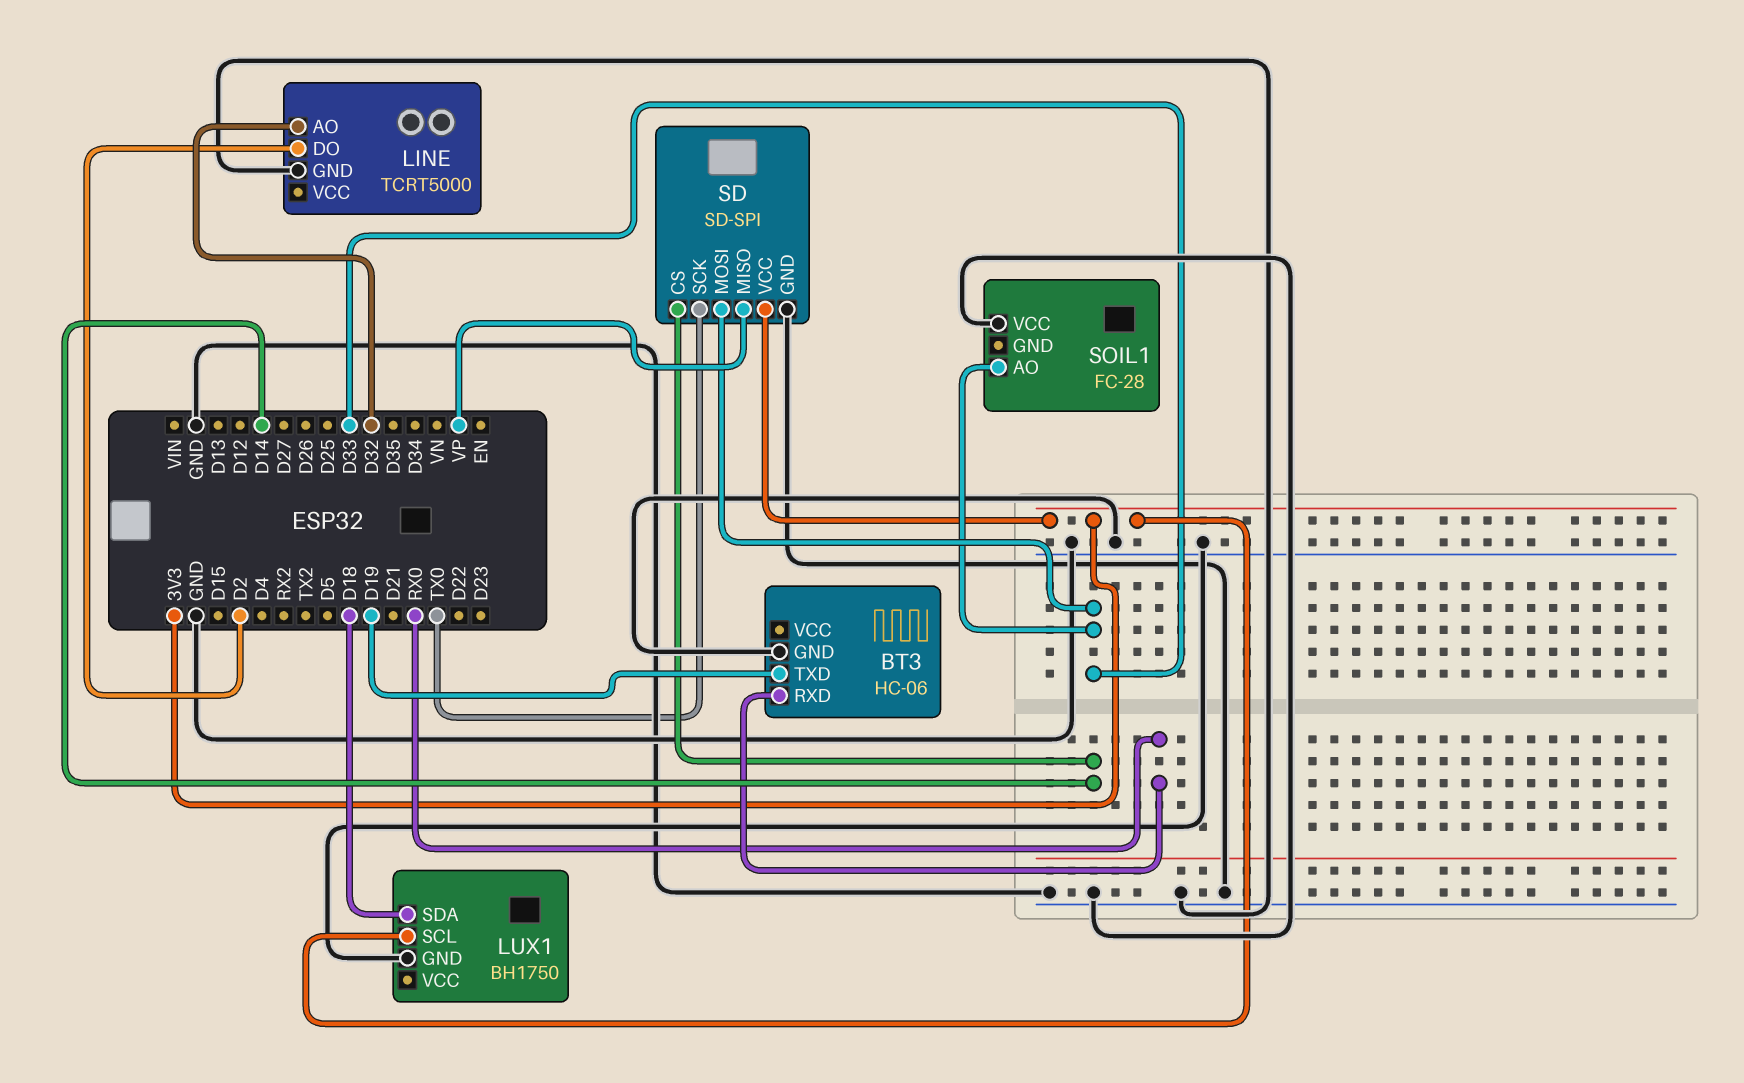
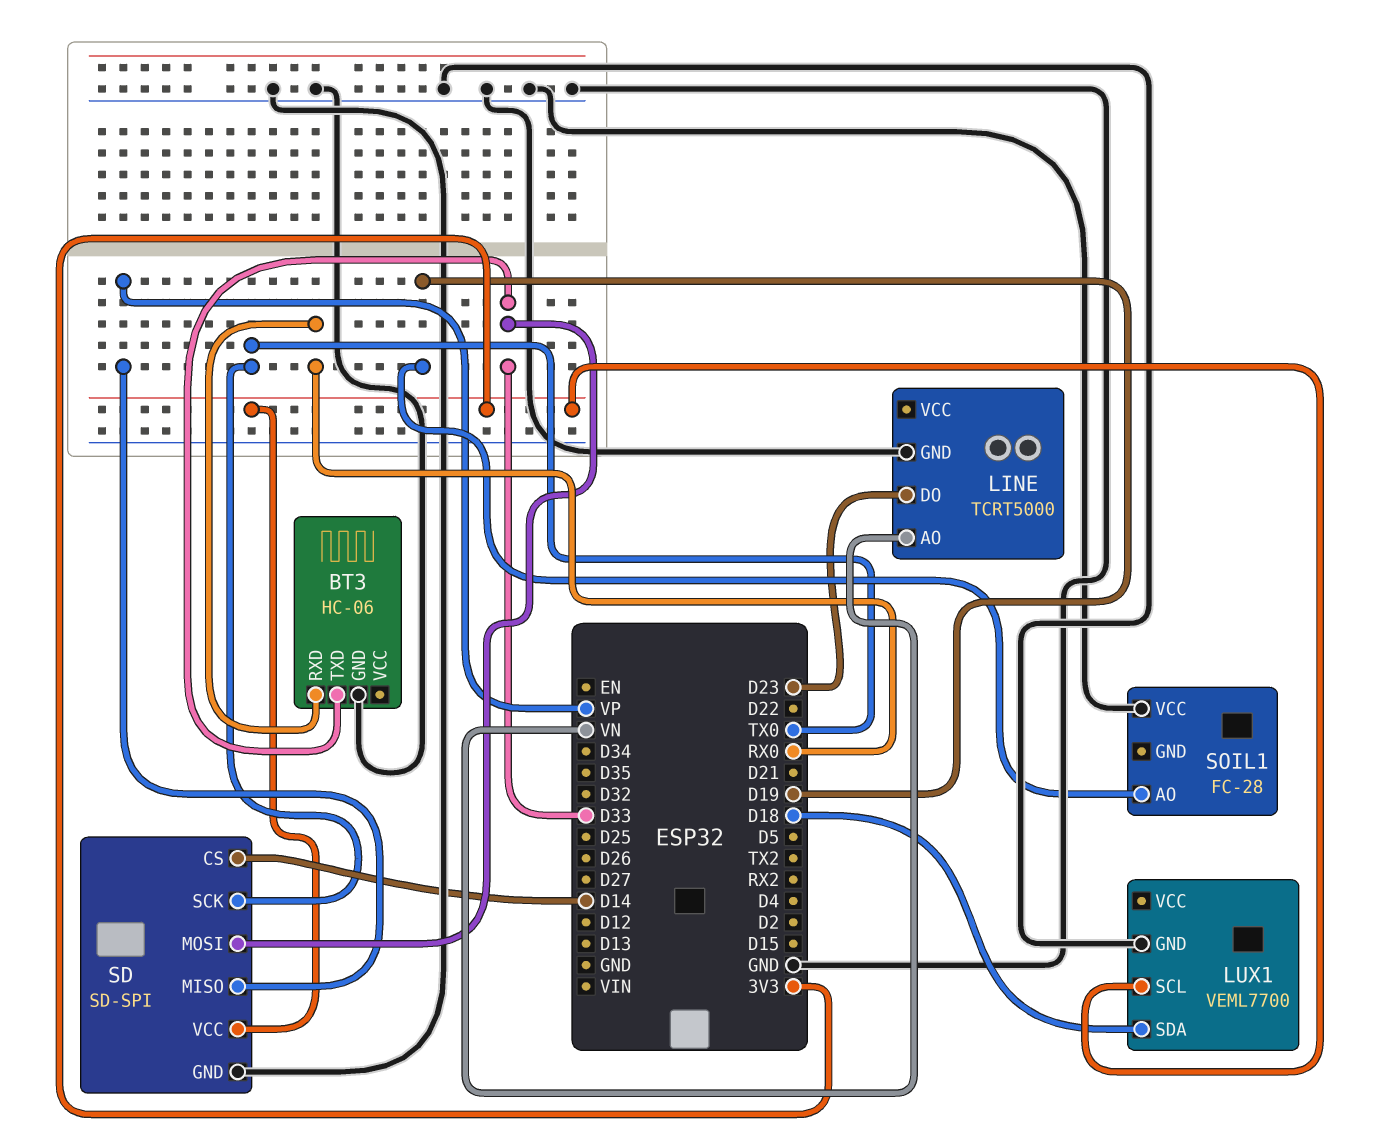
BT3 pin TXD: D19 -> D33
LINE pin AO: D32 -> VN
LINE pin DO: D2 -> D23
LUX1: BH1750 -> VEML7700
SOIL1 pin AO: D33 -> D19

